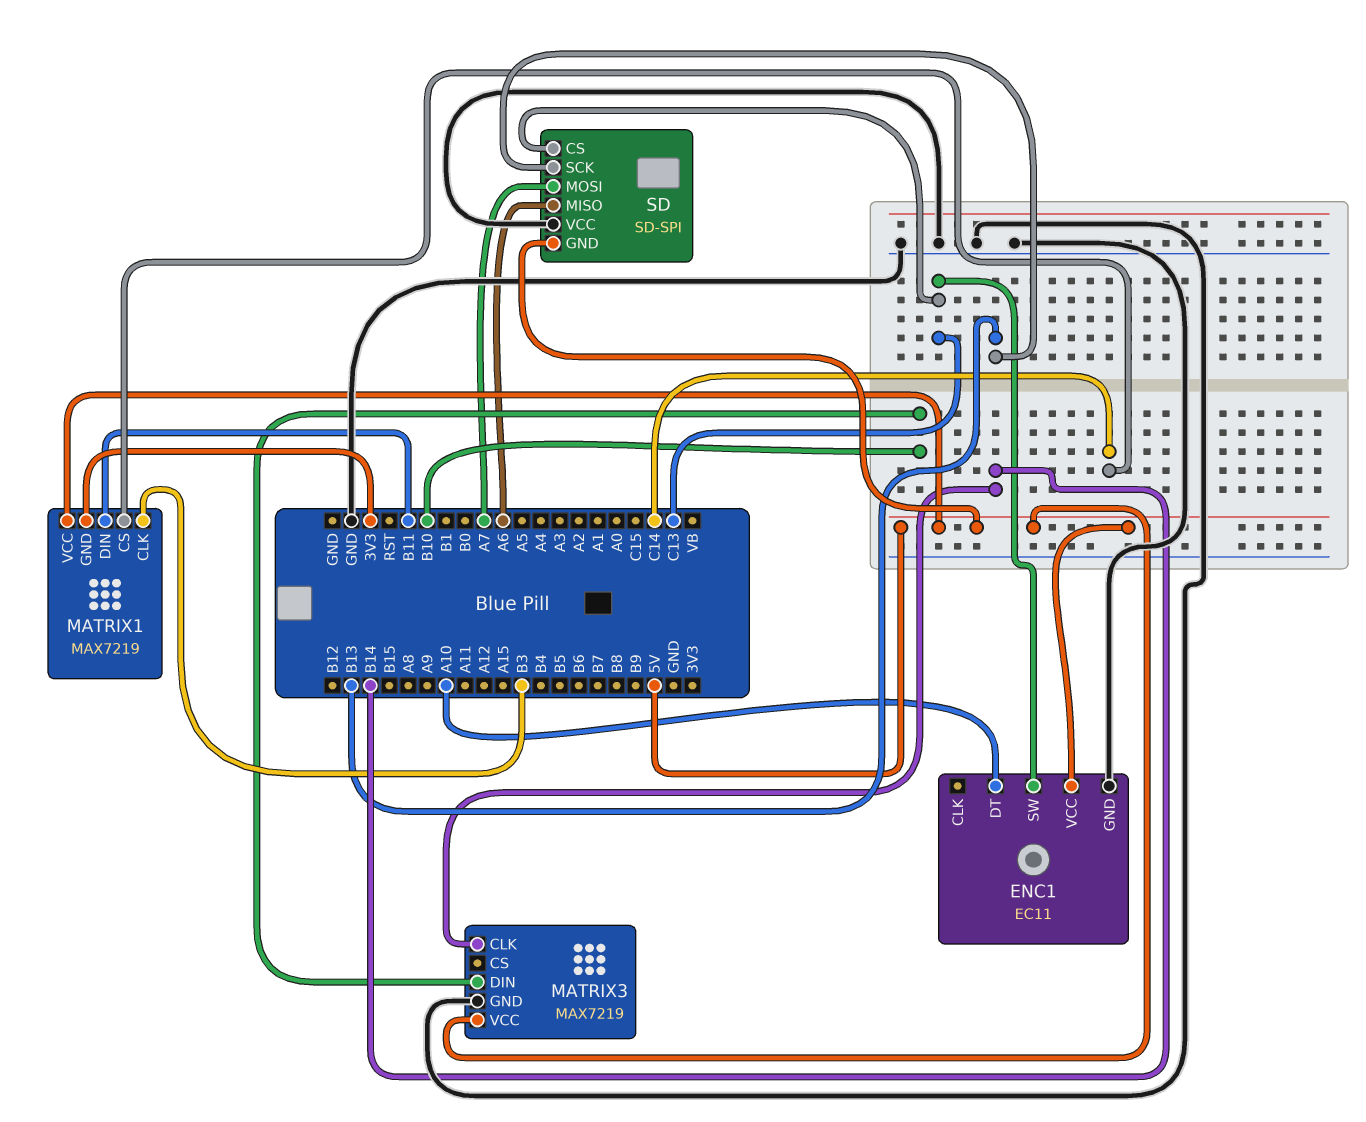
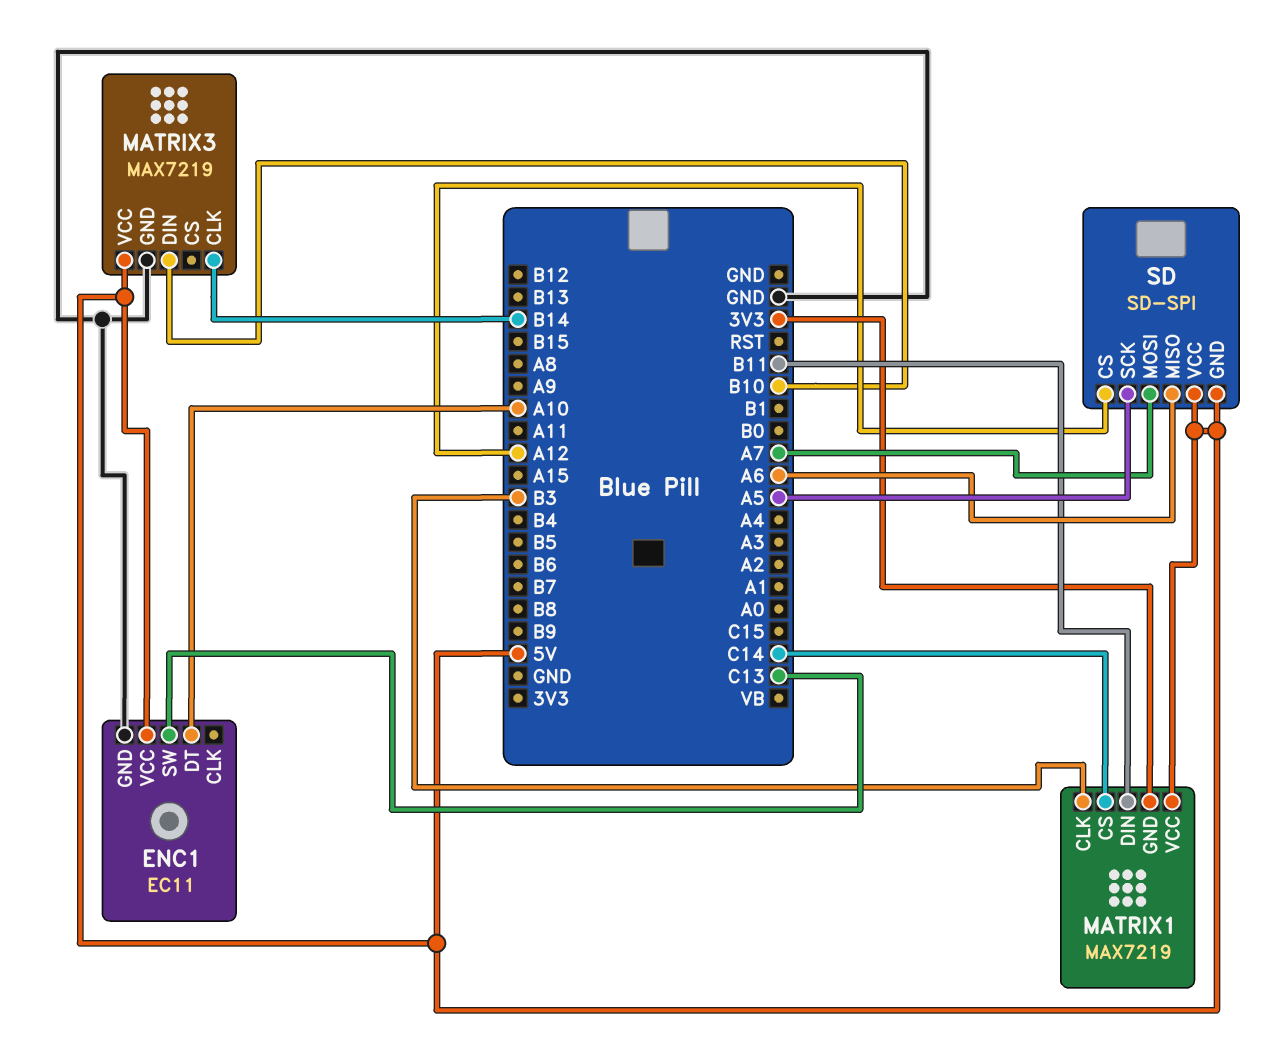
SD pin CS: C13 -> A12
SD pin SCK: B13 -> A5
SD pin VCC: GND -> 5V

